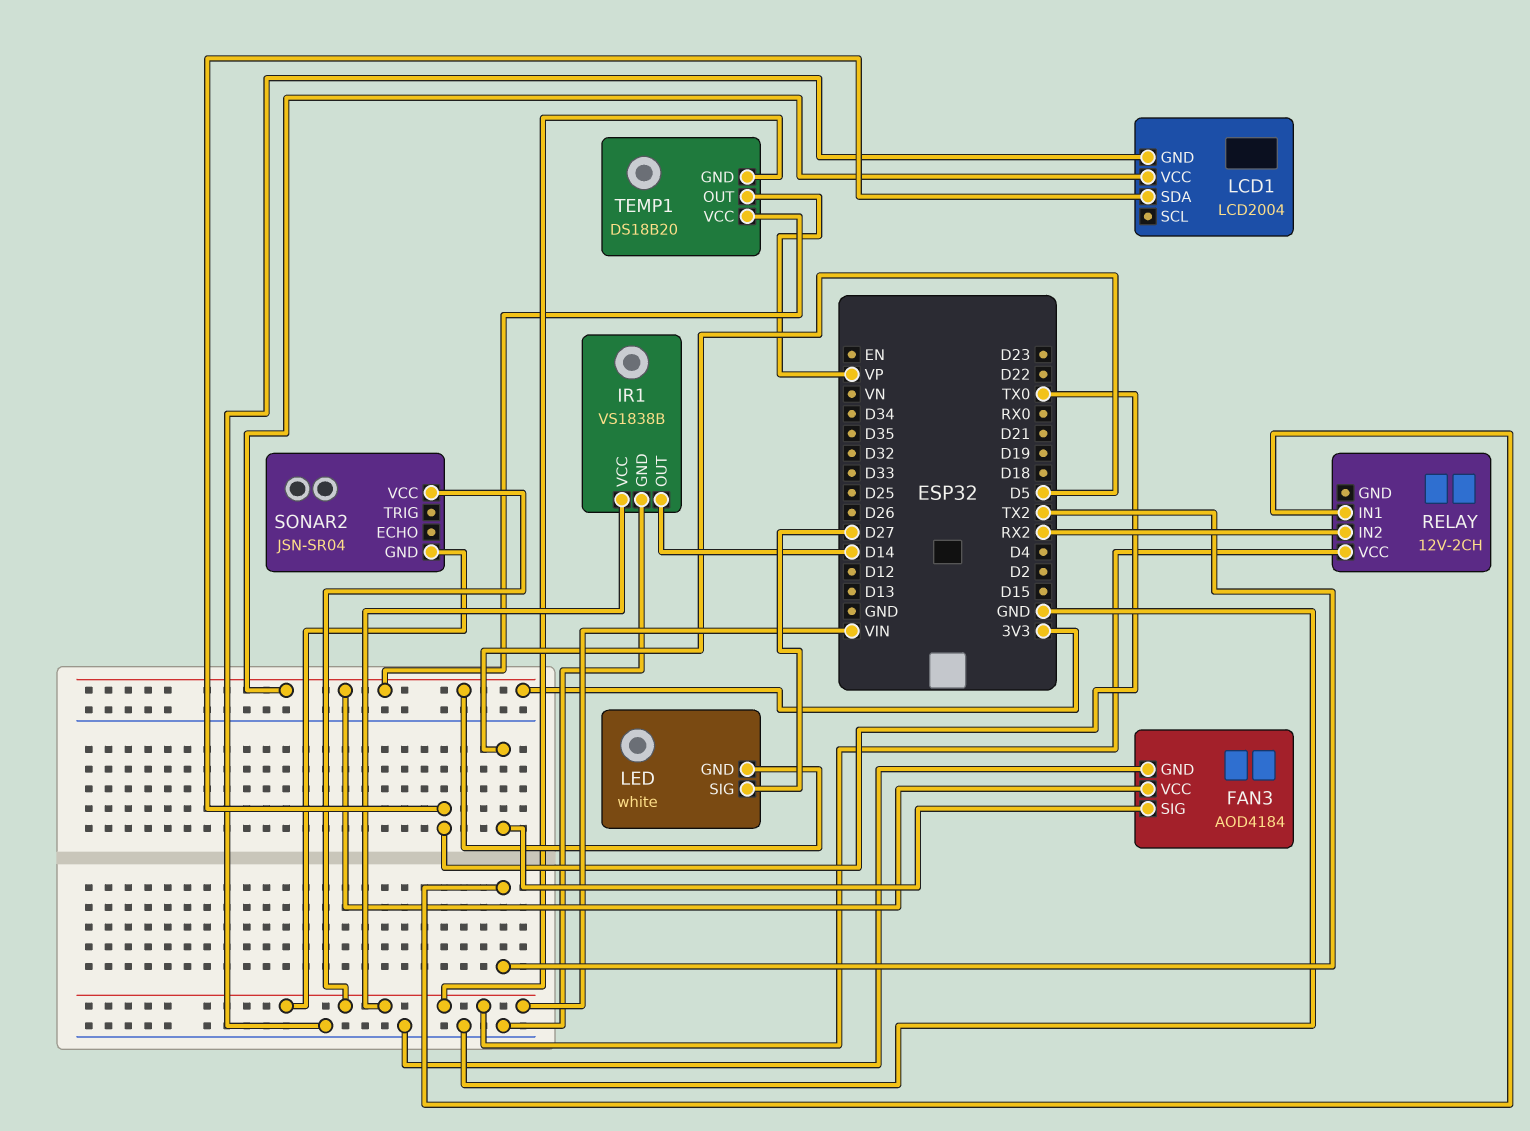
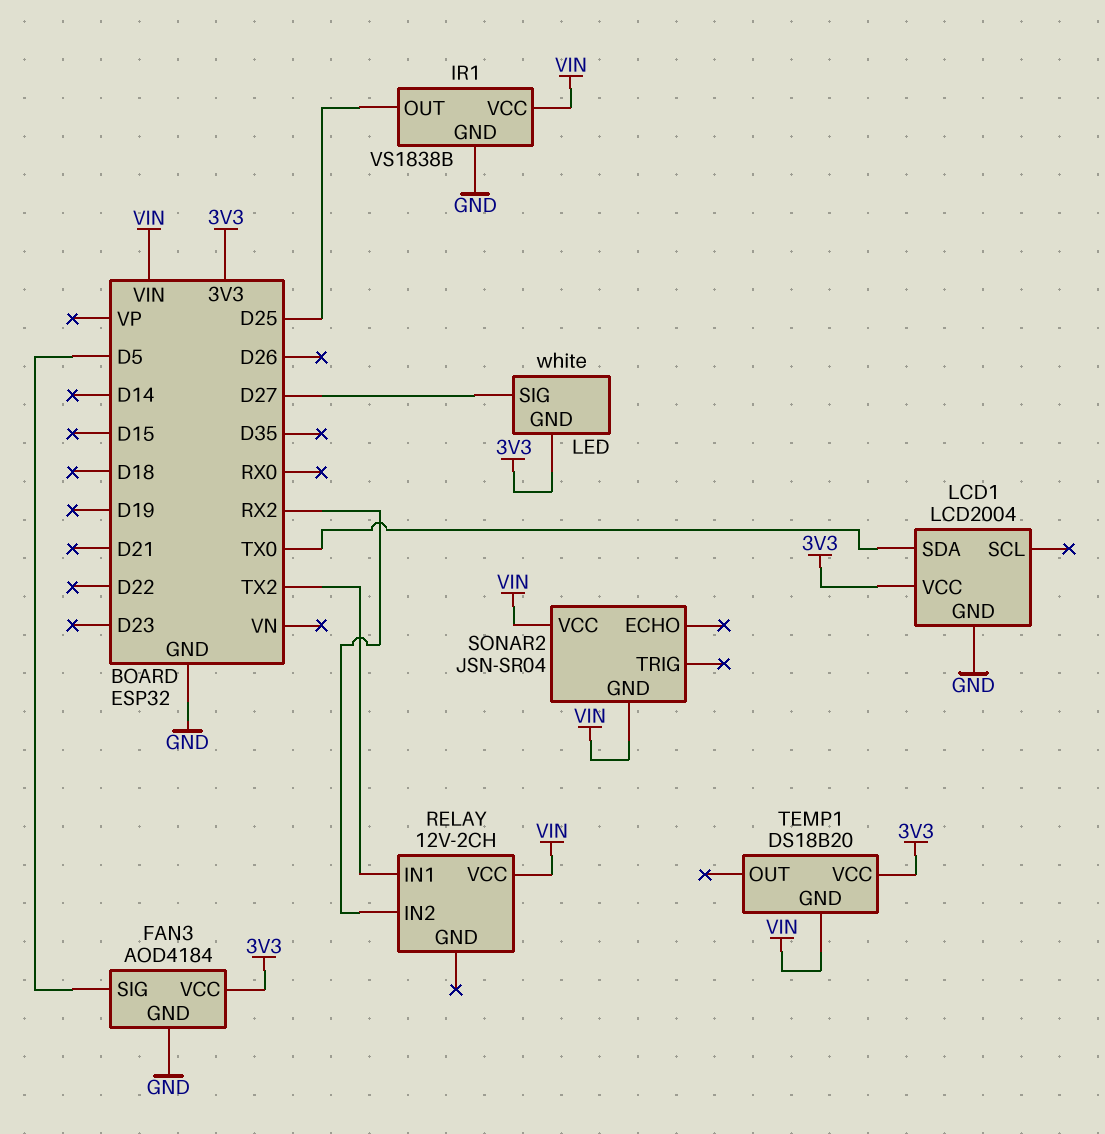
IR1 pin OUT: D14 -> D25
TEMP1 pin OUT: VP -> none

